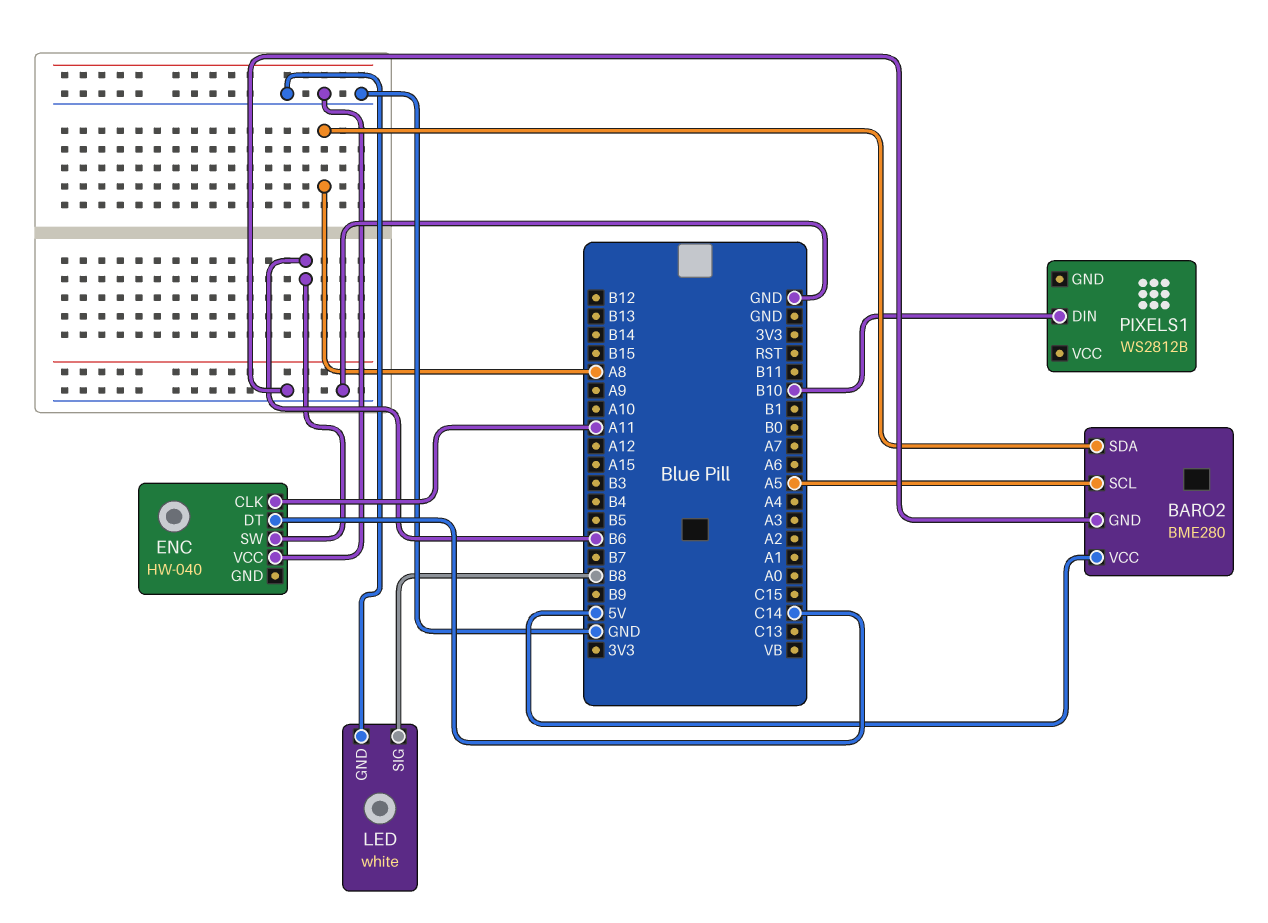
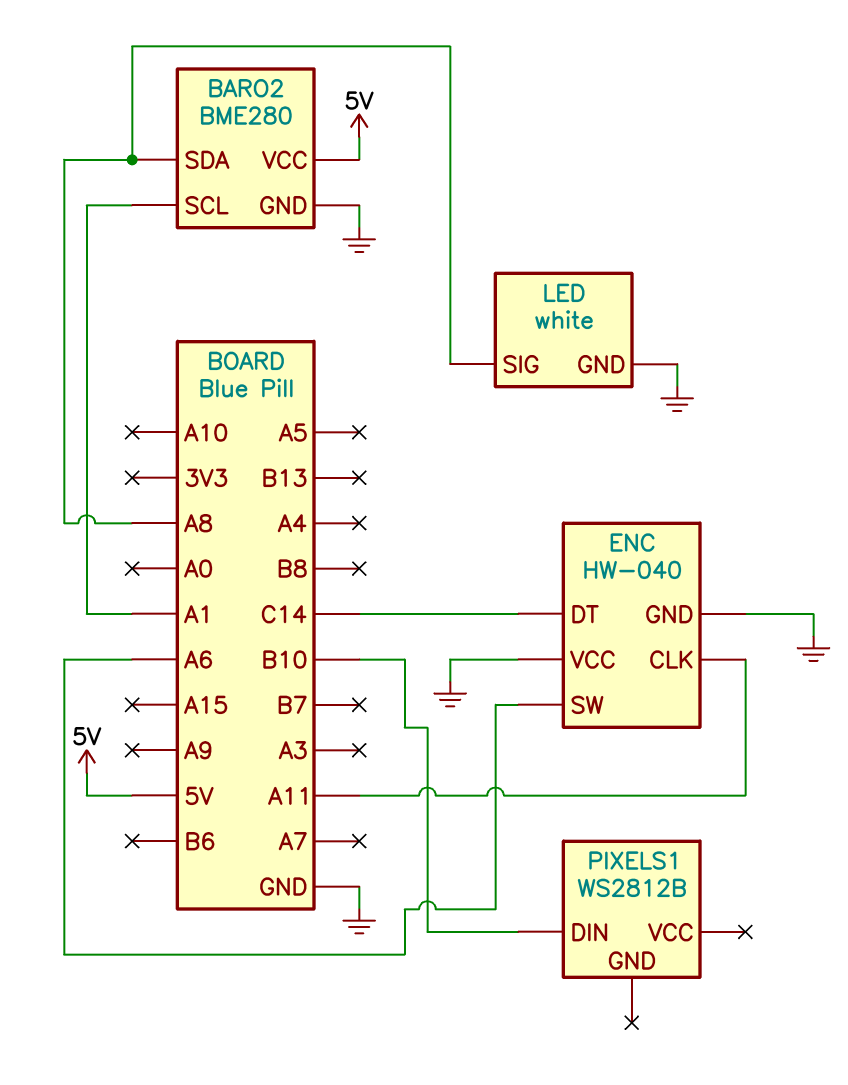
BARO2 pin SCL: A5 -> A1
ENC pin GND: none -> GND
ENC pin SW: B6 -> A6
LED pin SIG: B8 -> A8

